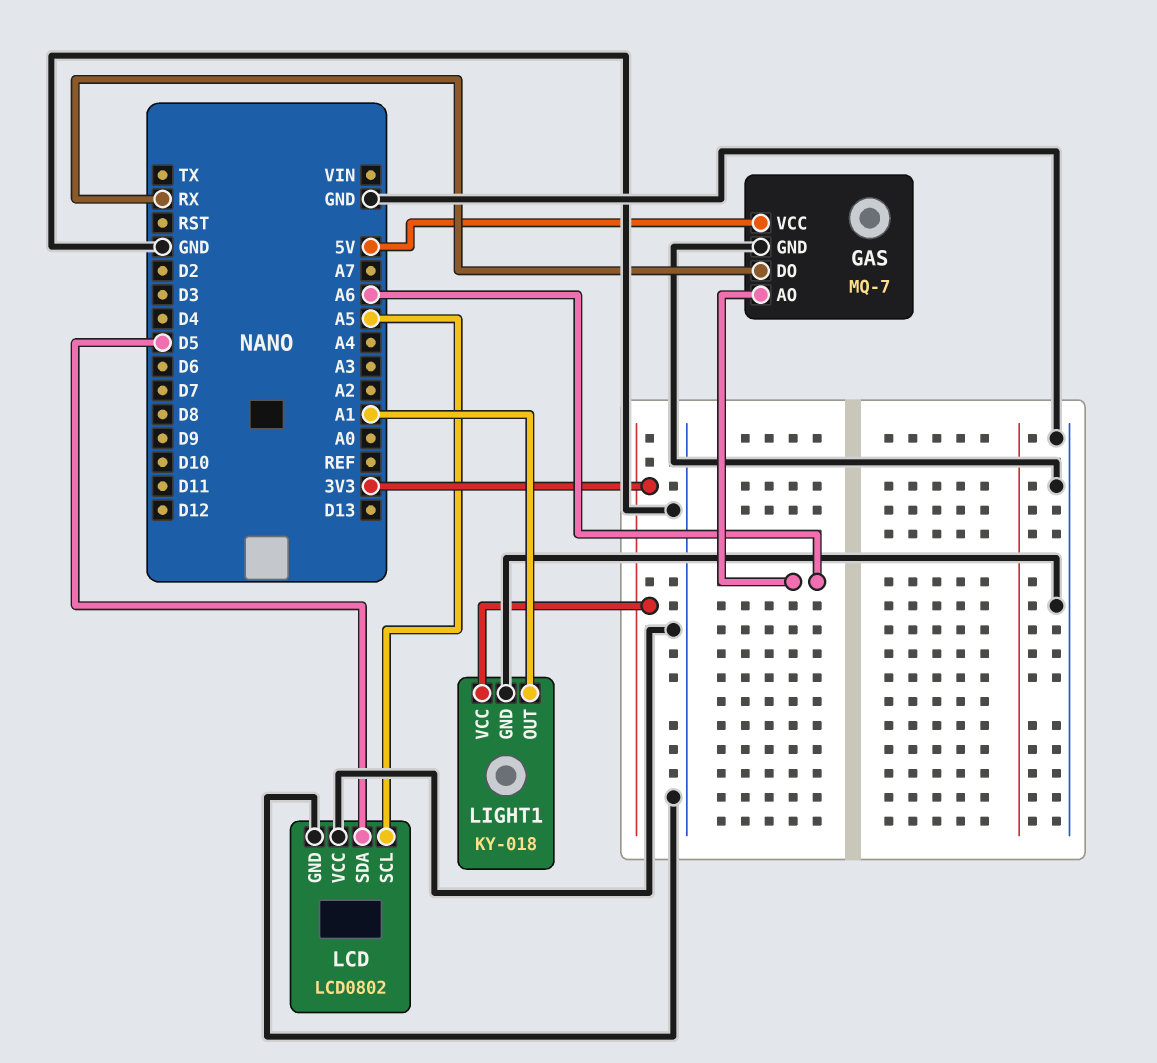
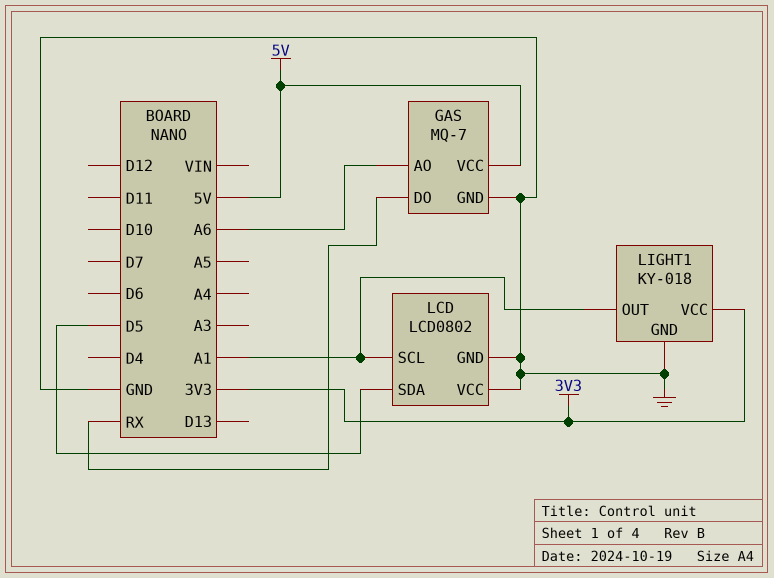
LCD pin SCL: A5 -> A1

